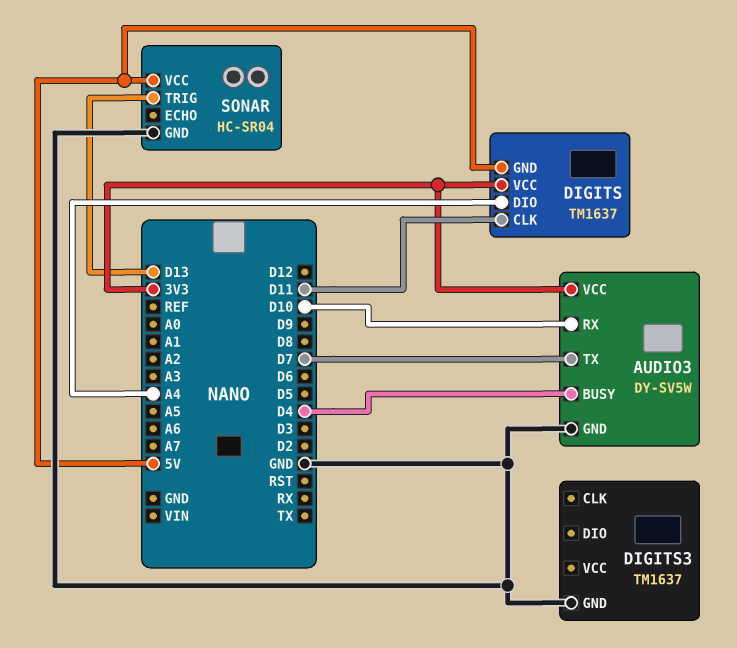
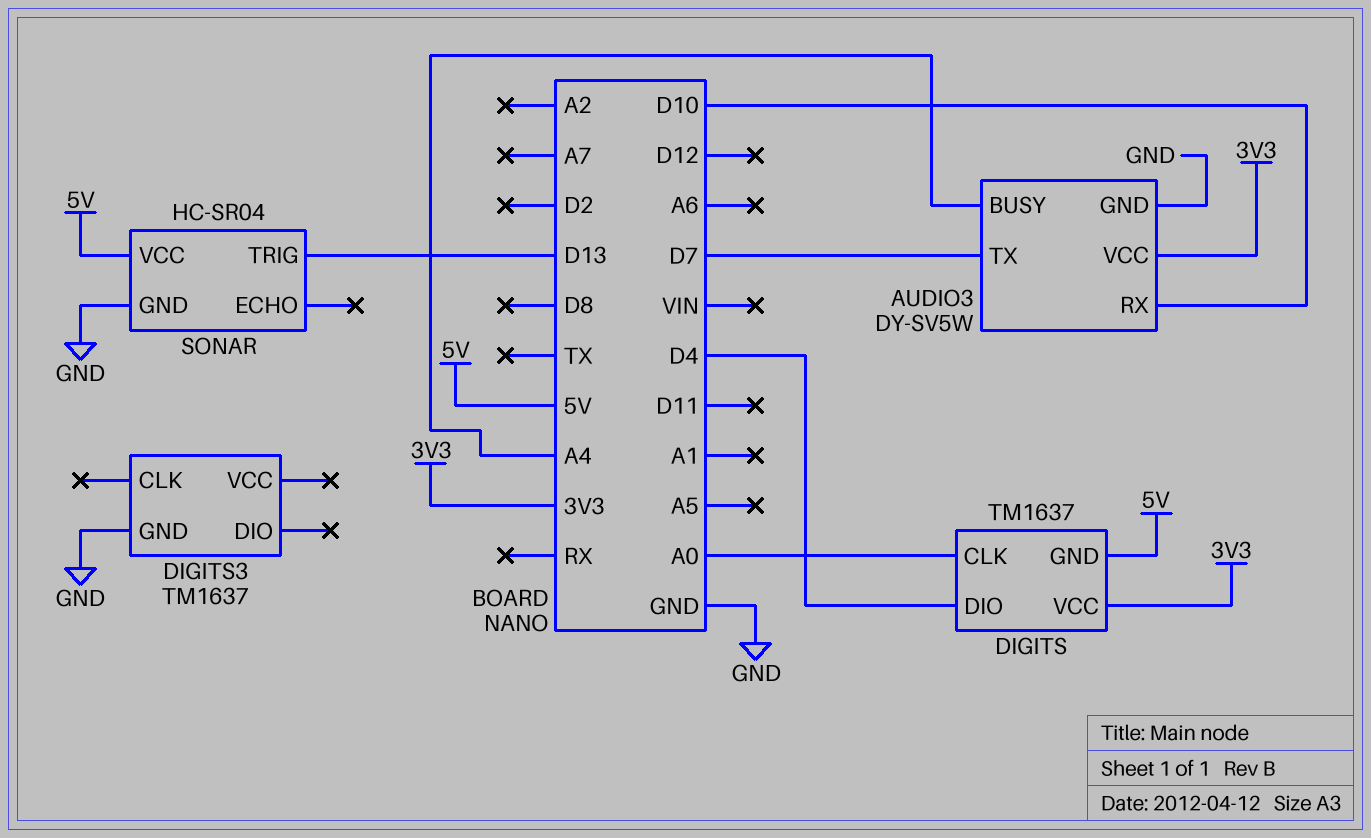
AUDIO3 pin BUSY: D4 -> A4
DIGITS pin CLK: D11 -> A0
DIGITS pin DIO: A4 -> D4

